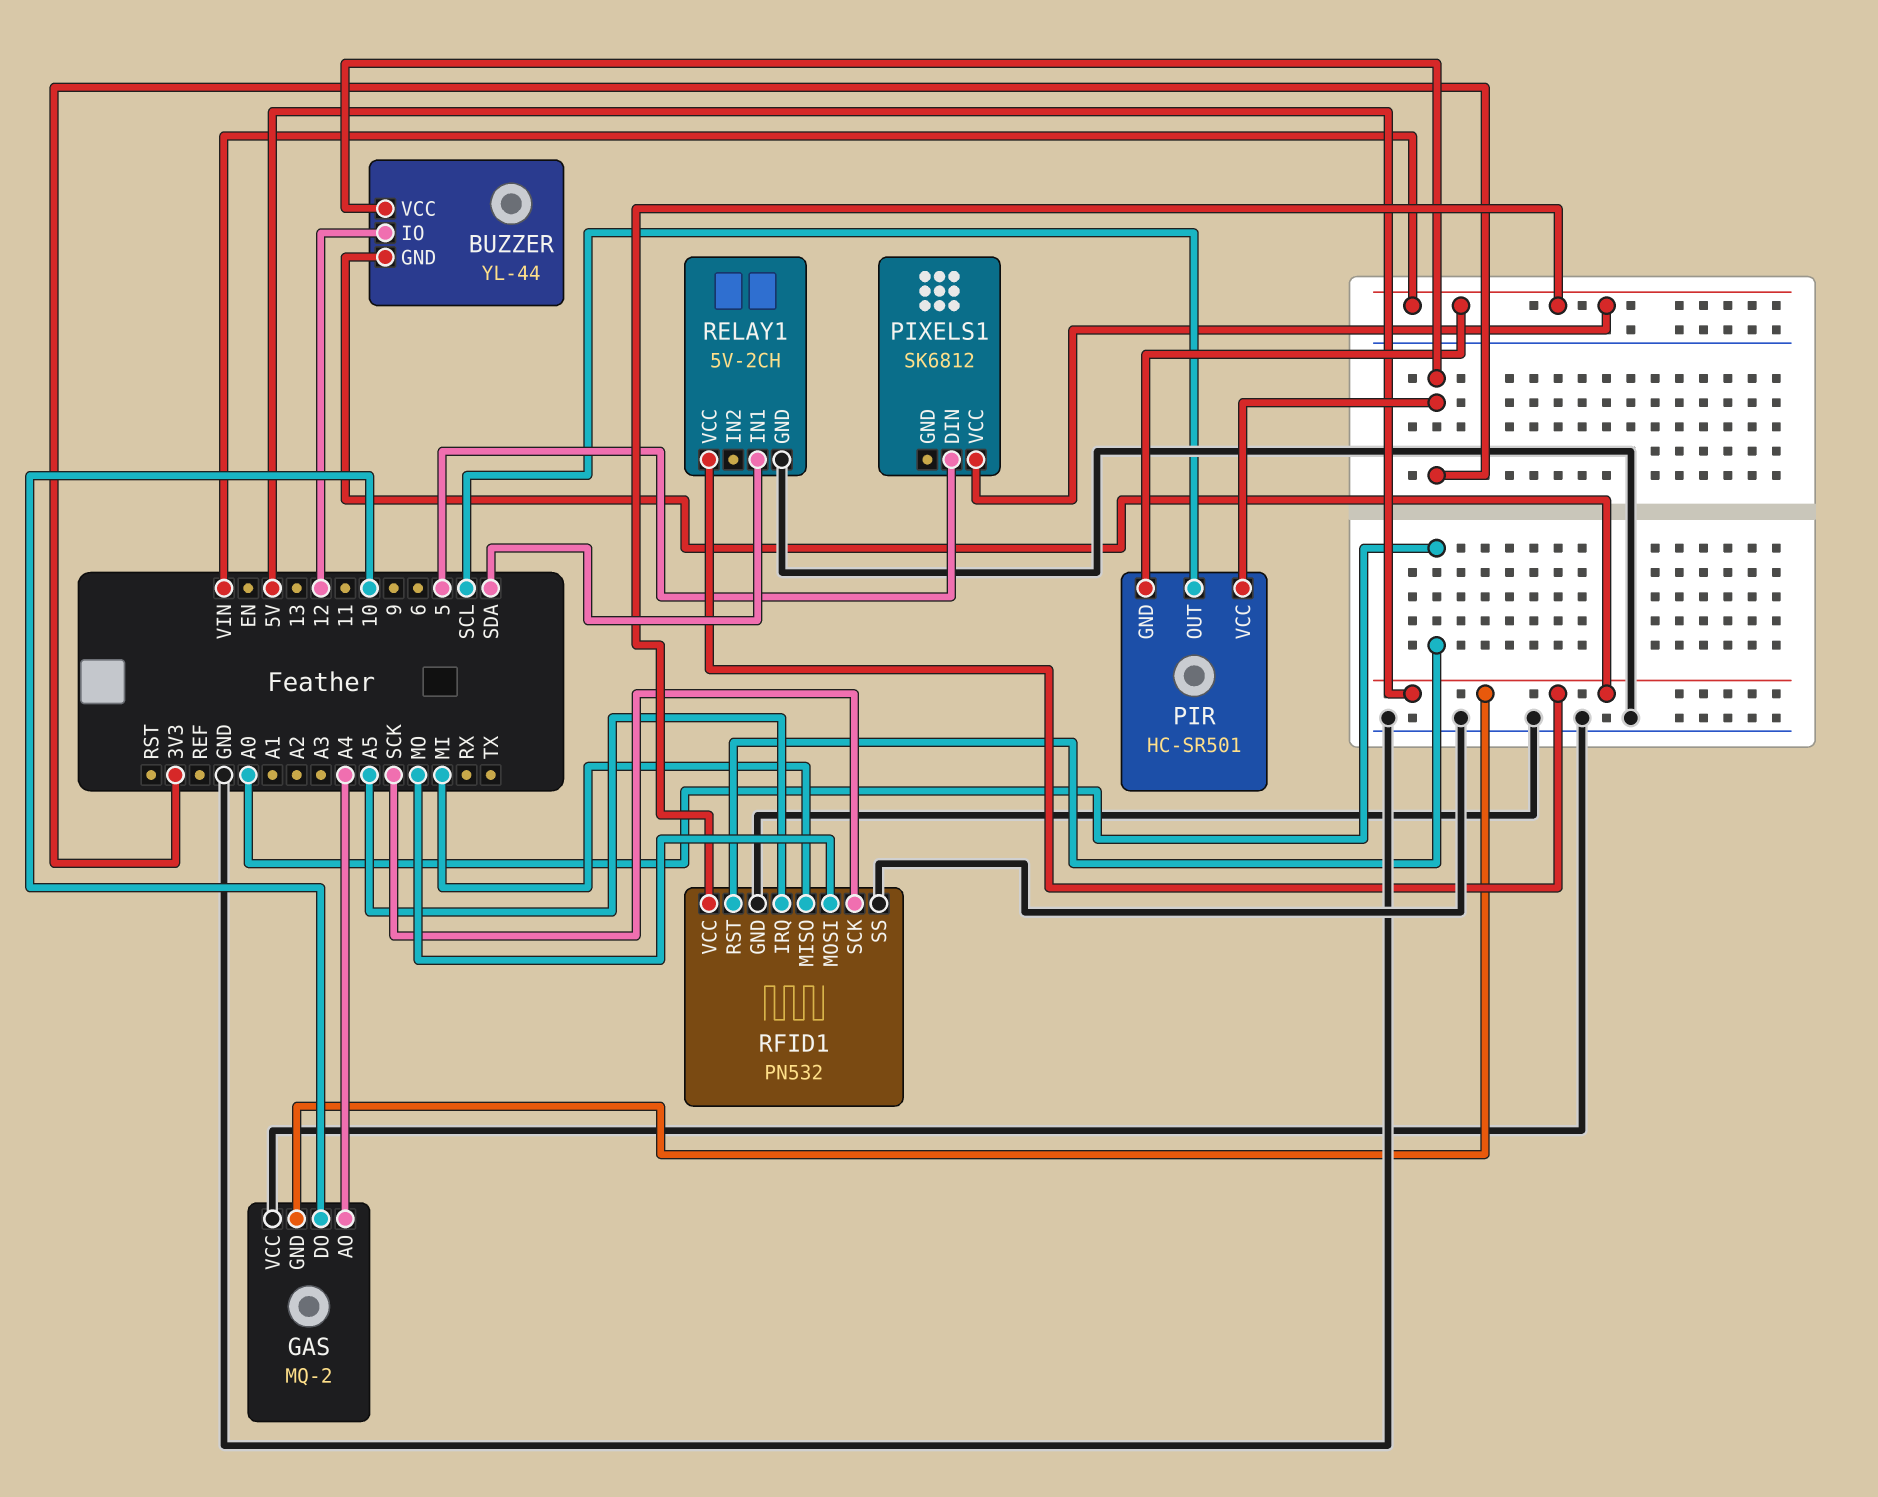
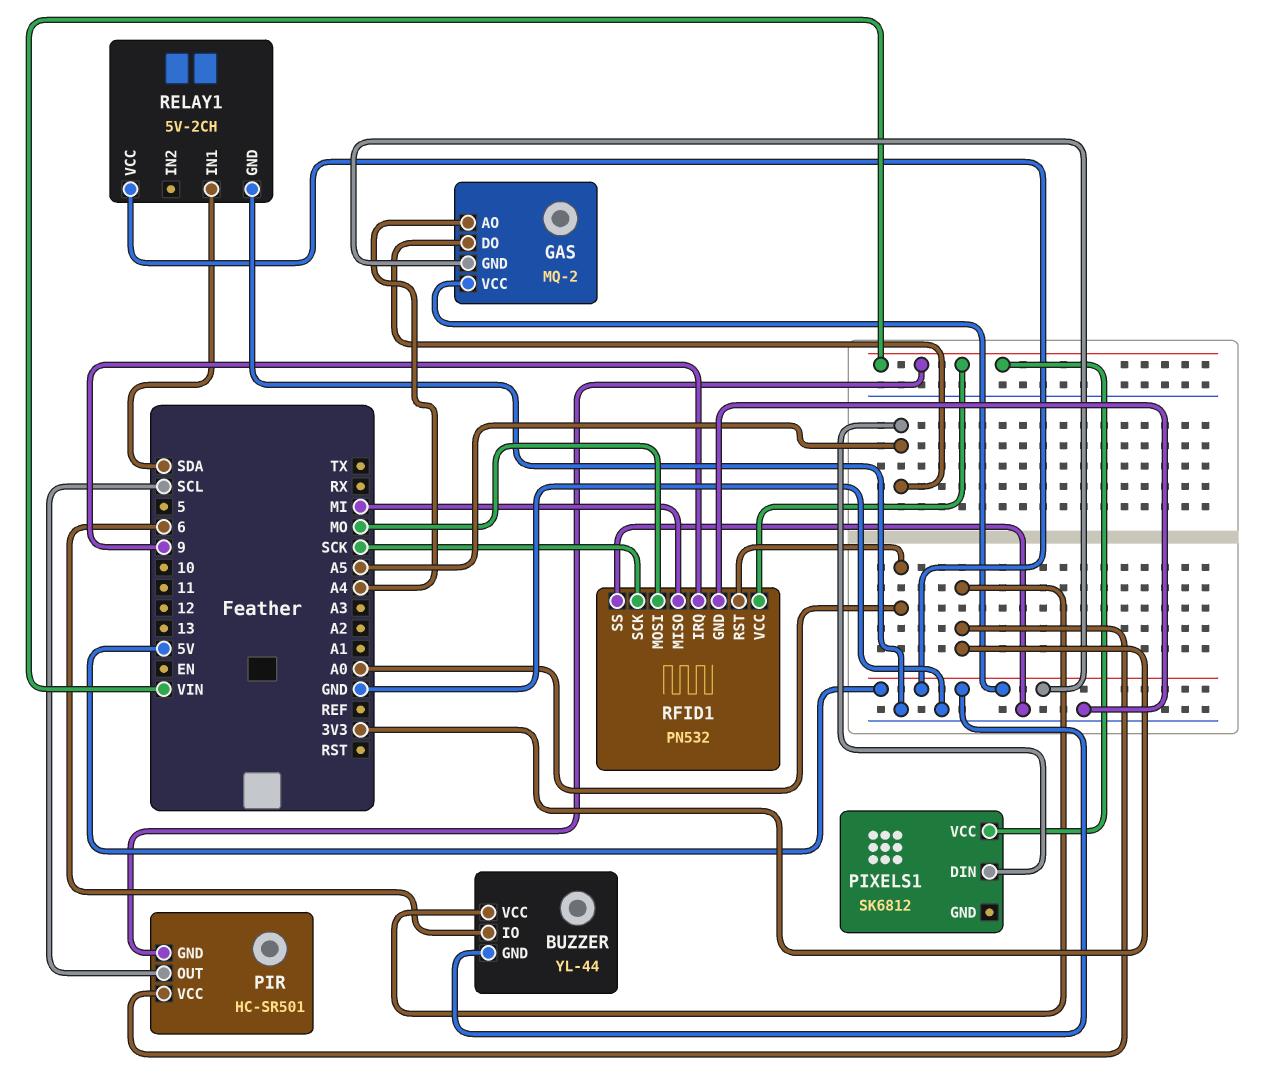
BUZZER pin IO: 12 -> 6
GAS pin DO: 10 -> A5
GAS pin VCC: GND -> 5V
PIXELS1 pin DIN: 5 -> A5
RFID1 pin IRQ: A5 -> 9

